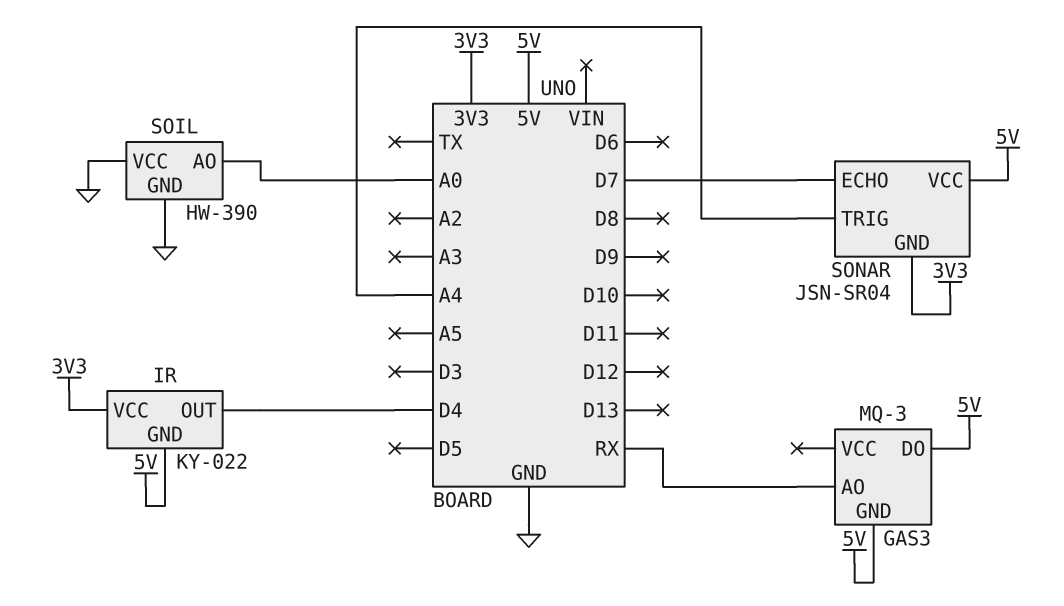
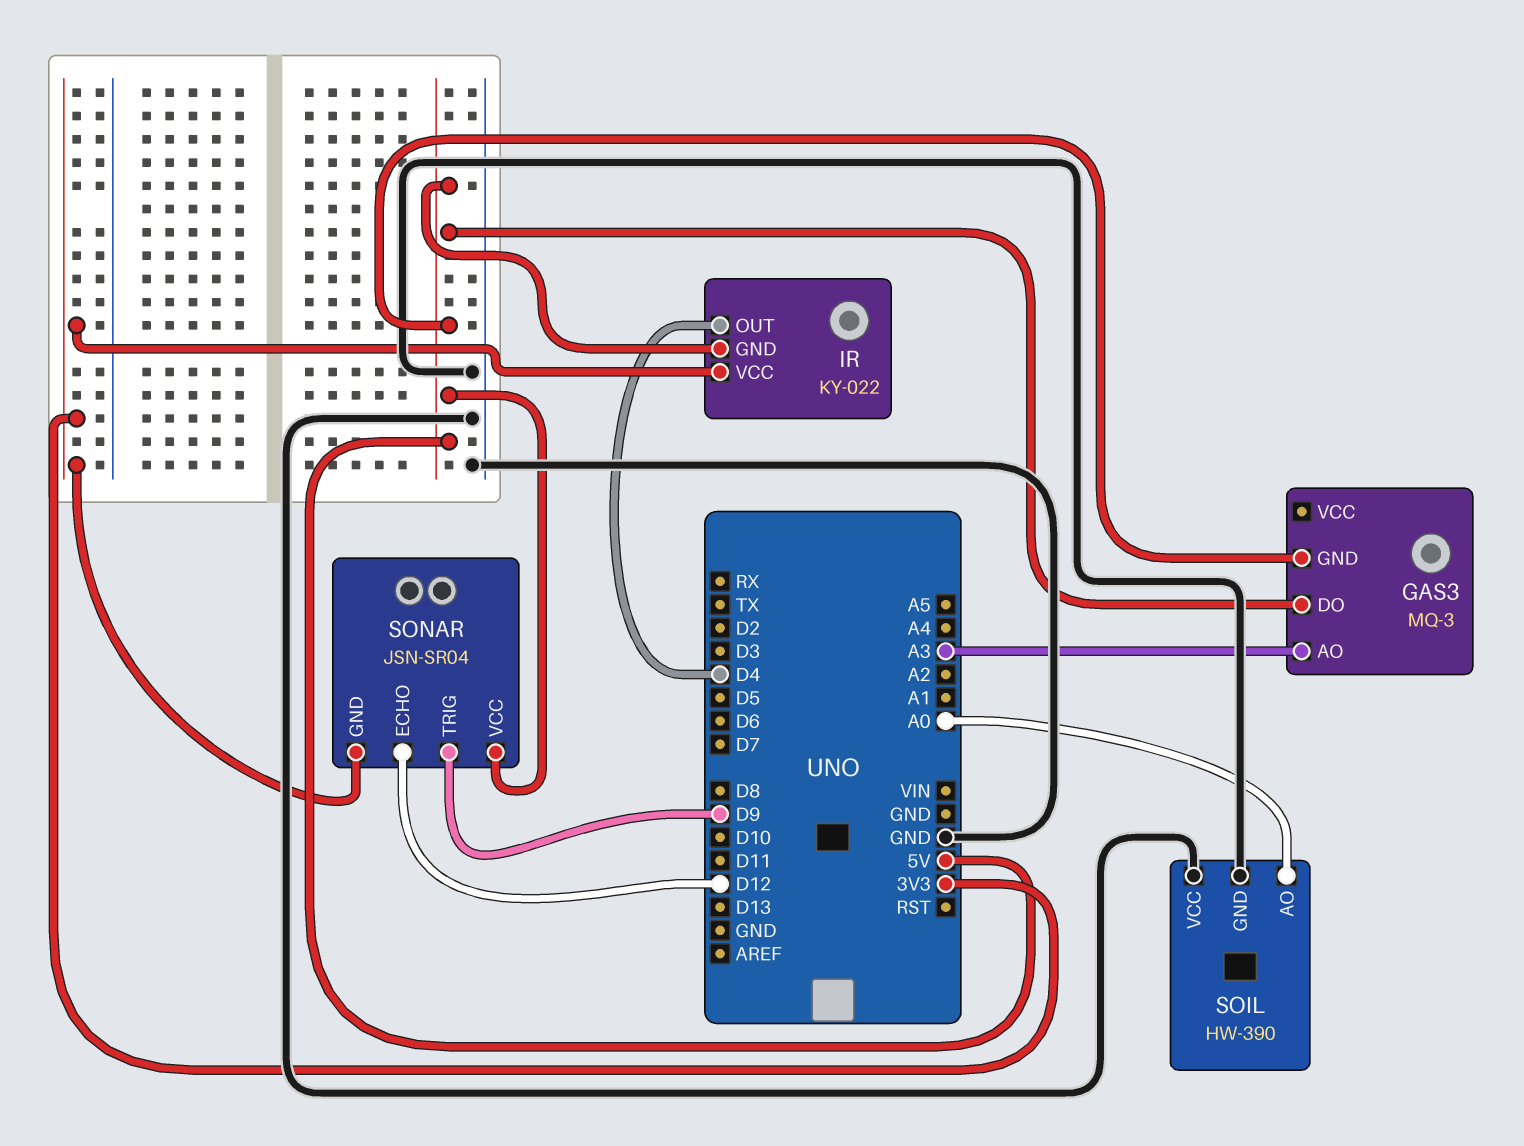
GAS3 pin AO: RX -> A3
SONAR pin ECHO: D7 -> D12
SONAR pin TRIG: A4 -> D9

